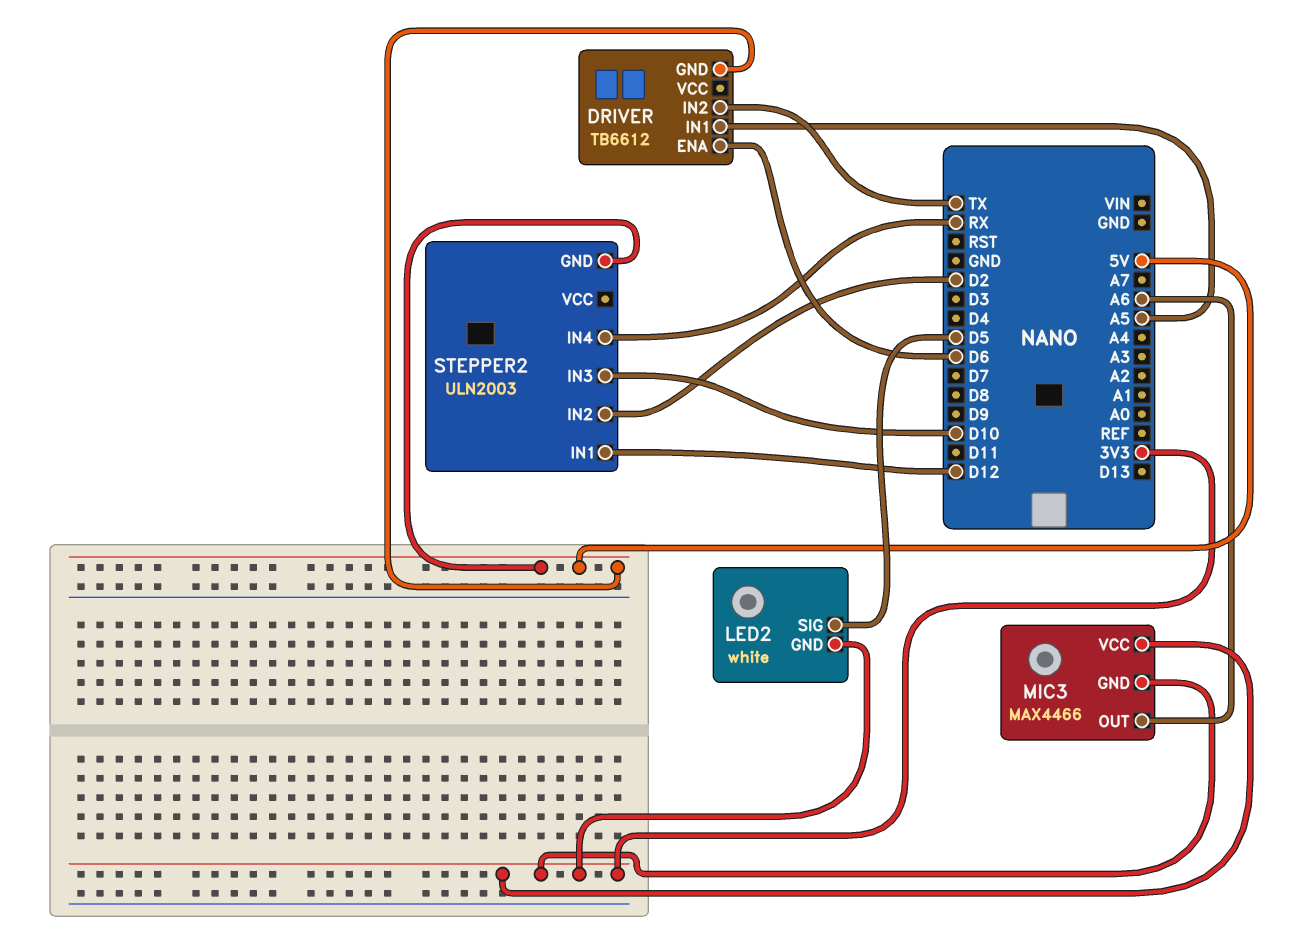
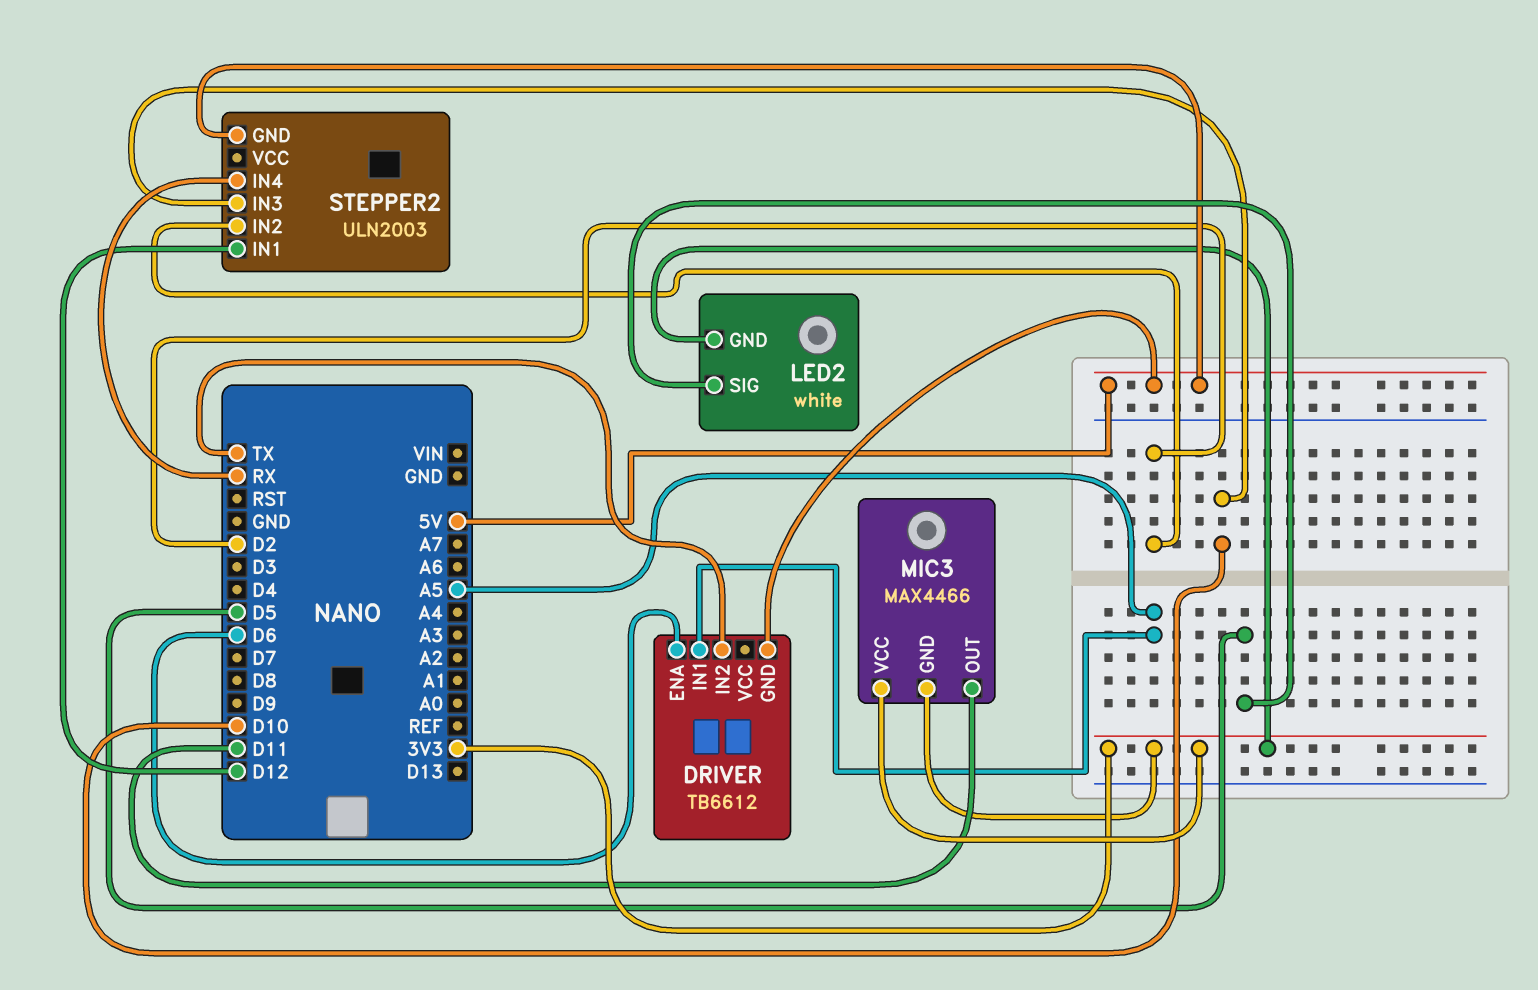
MIC3 pin OUT: A6 -> D11

